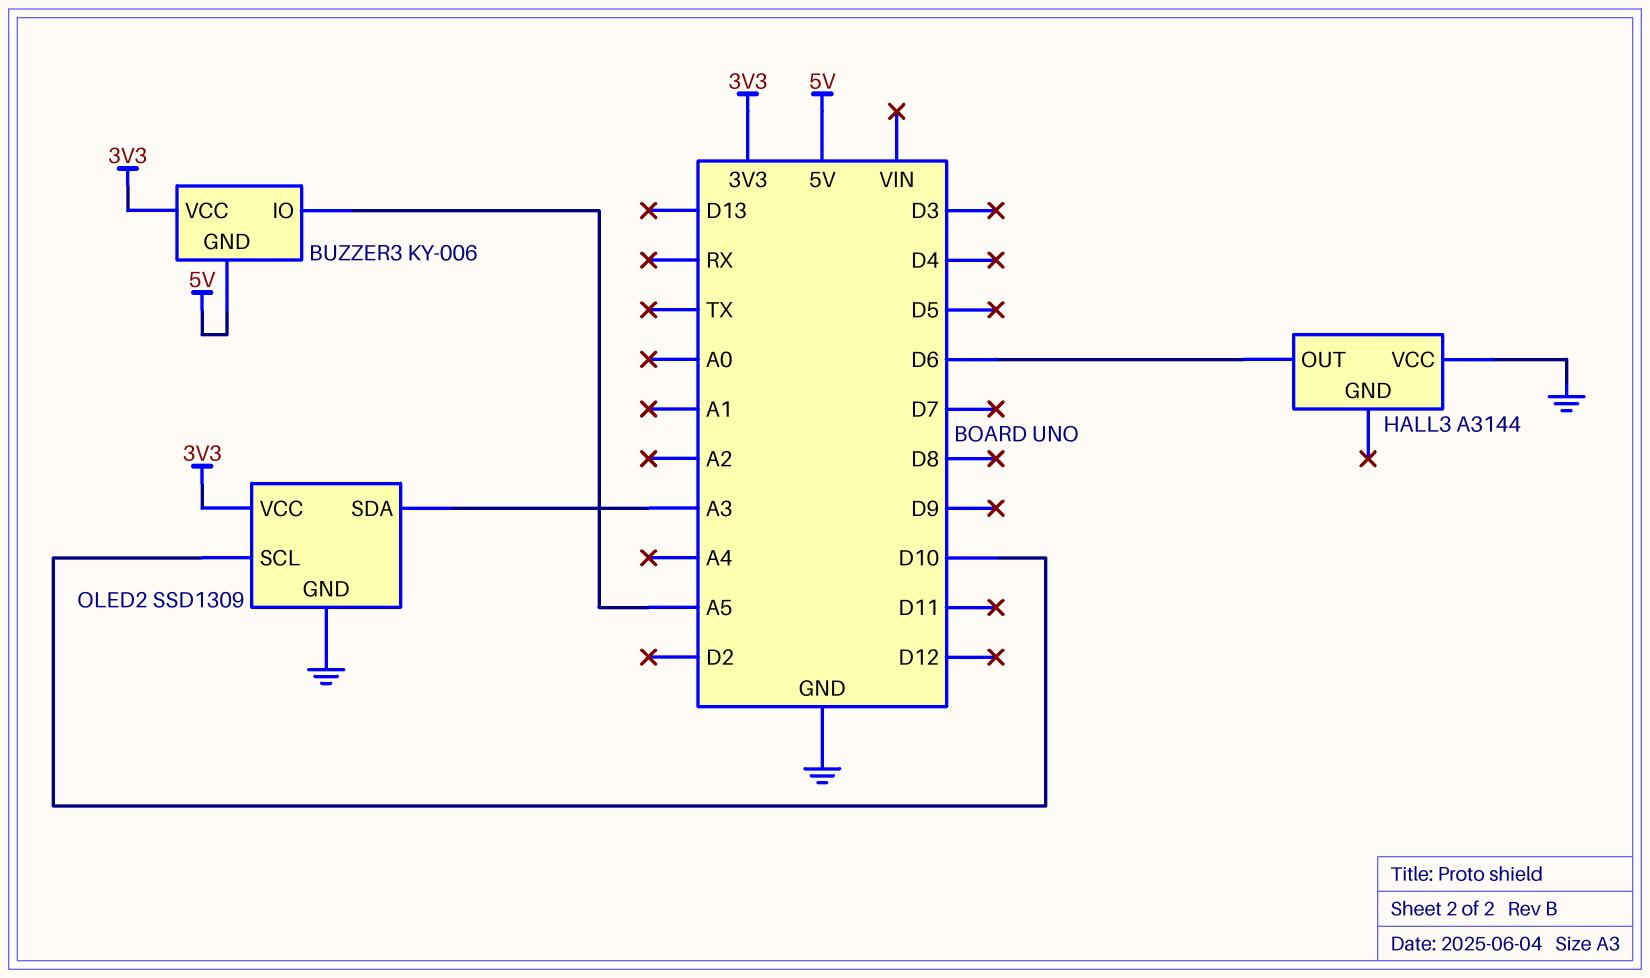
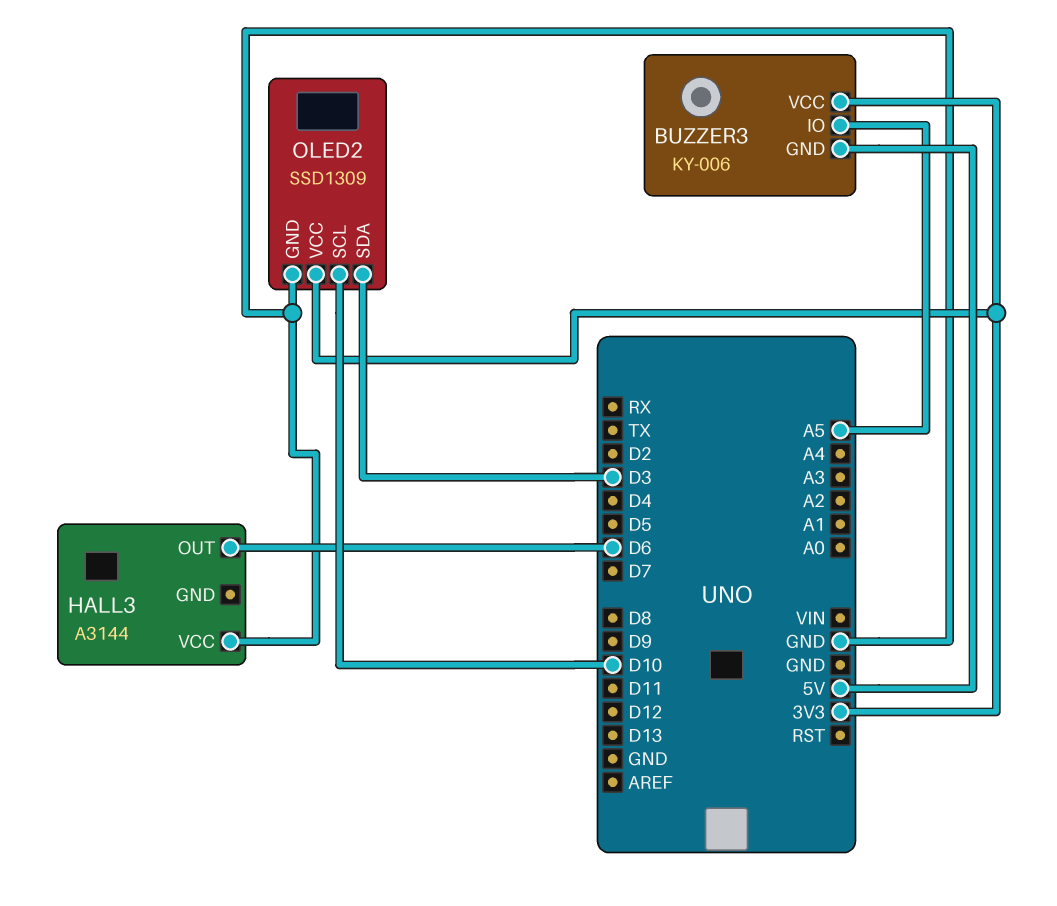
OLED2 pin SDA: A3 -> D3

